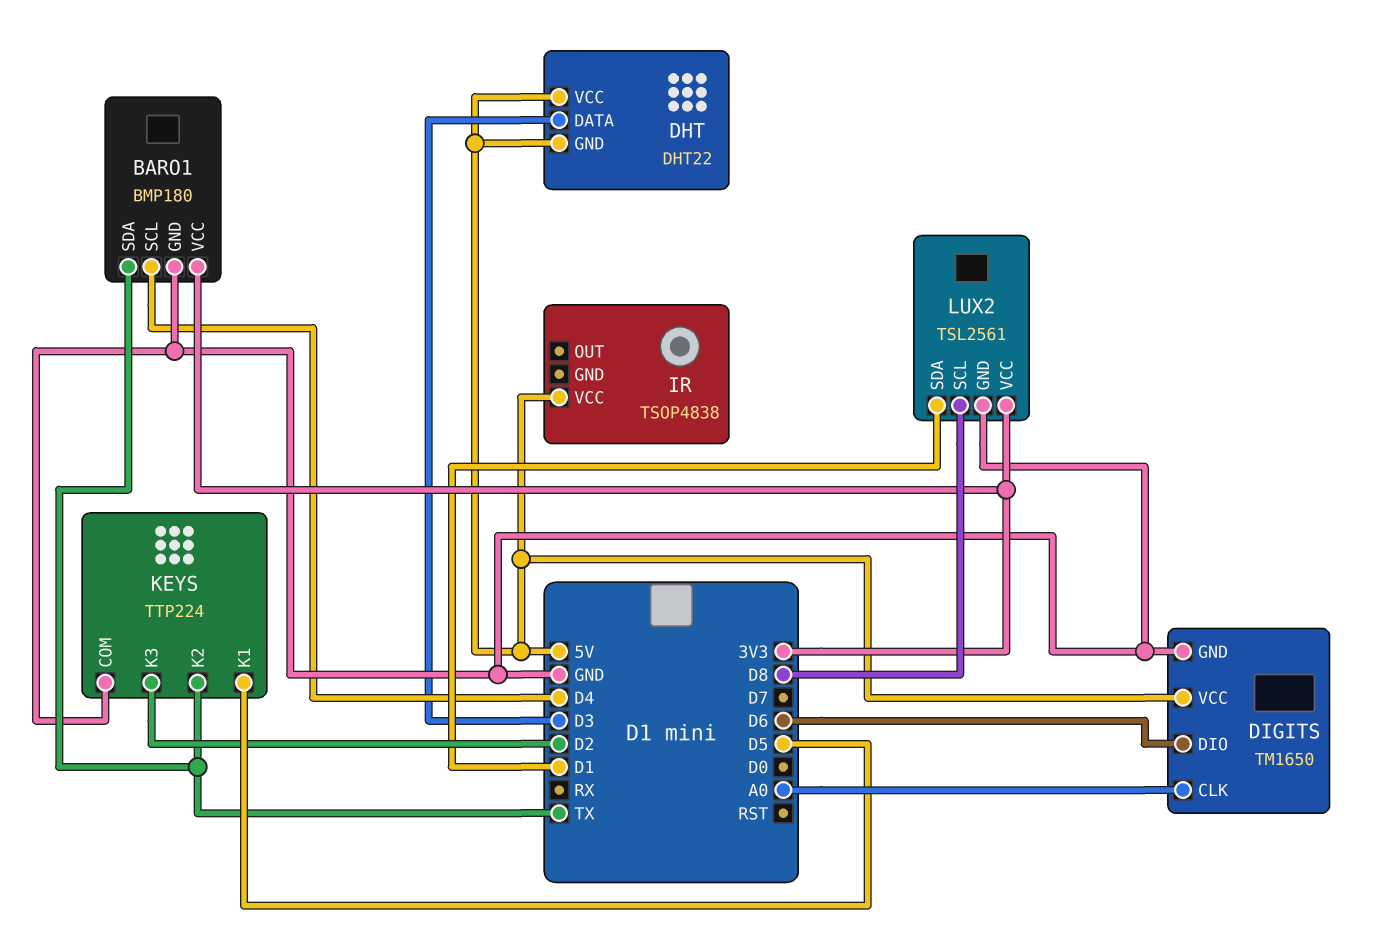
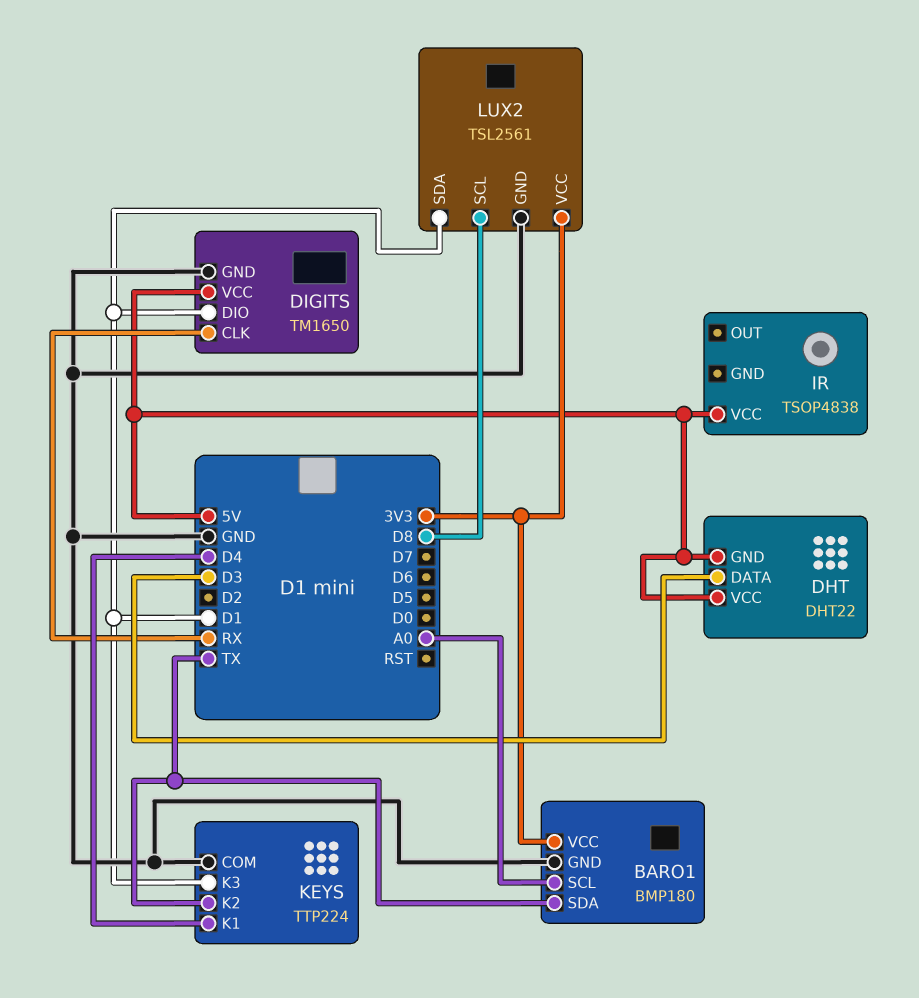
BARO1 pin SCL: D4 -> A0
DIGITS pin CLK: A0 -> RX
DIGITS pin DIO: D6 -> D1
KEYS pin K1: D5 -> D4
KEYS pin K3: D2 -> D1

